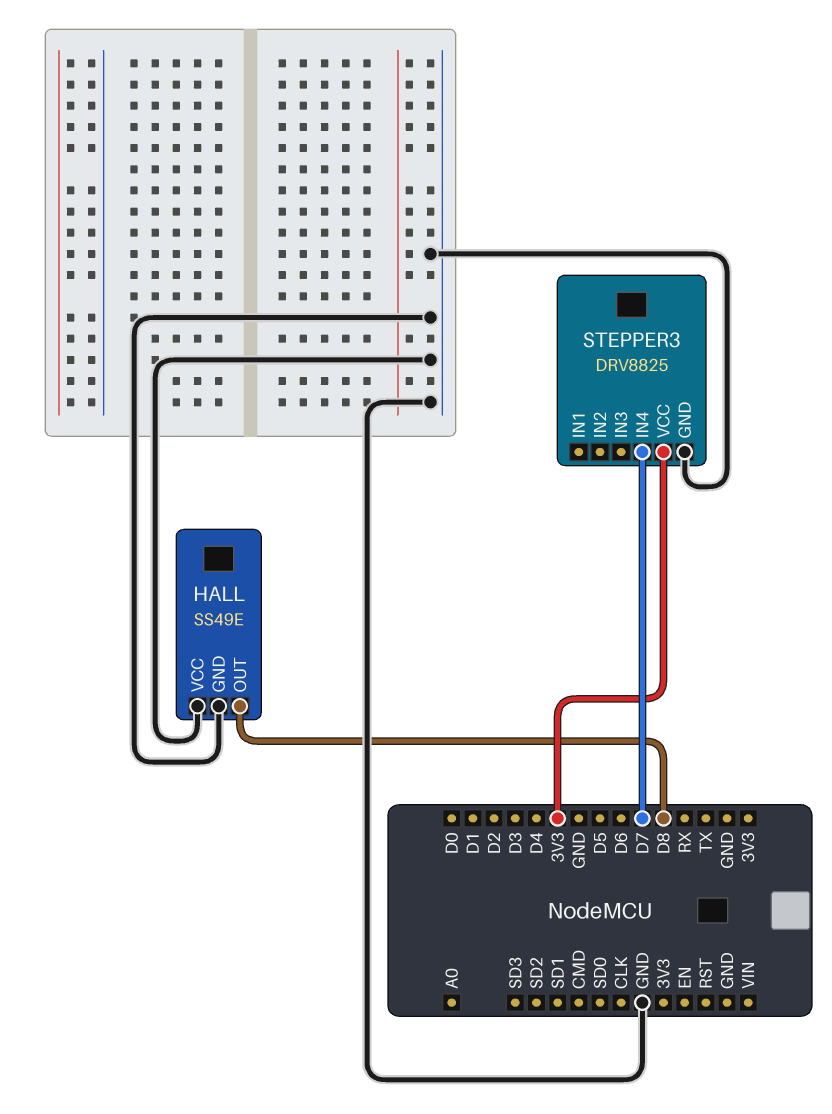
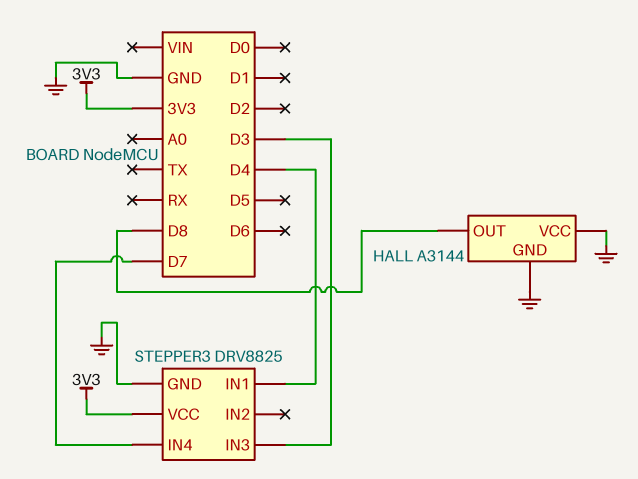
HALL: SS49E -> A3144
STEPPER3 pin IN1: none -> D4
STEPPER3 pin IN3: none -> D3

